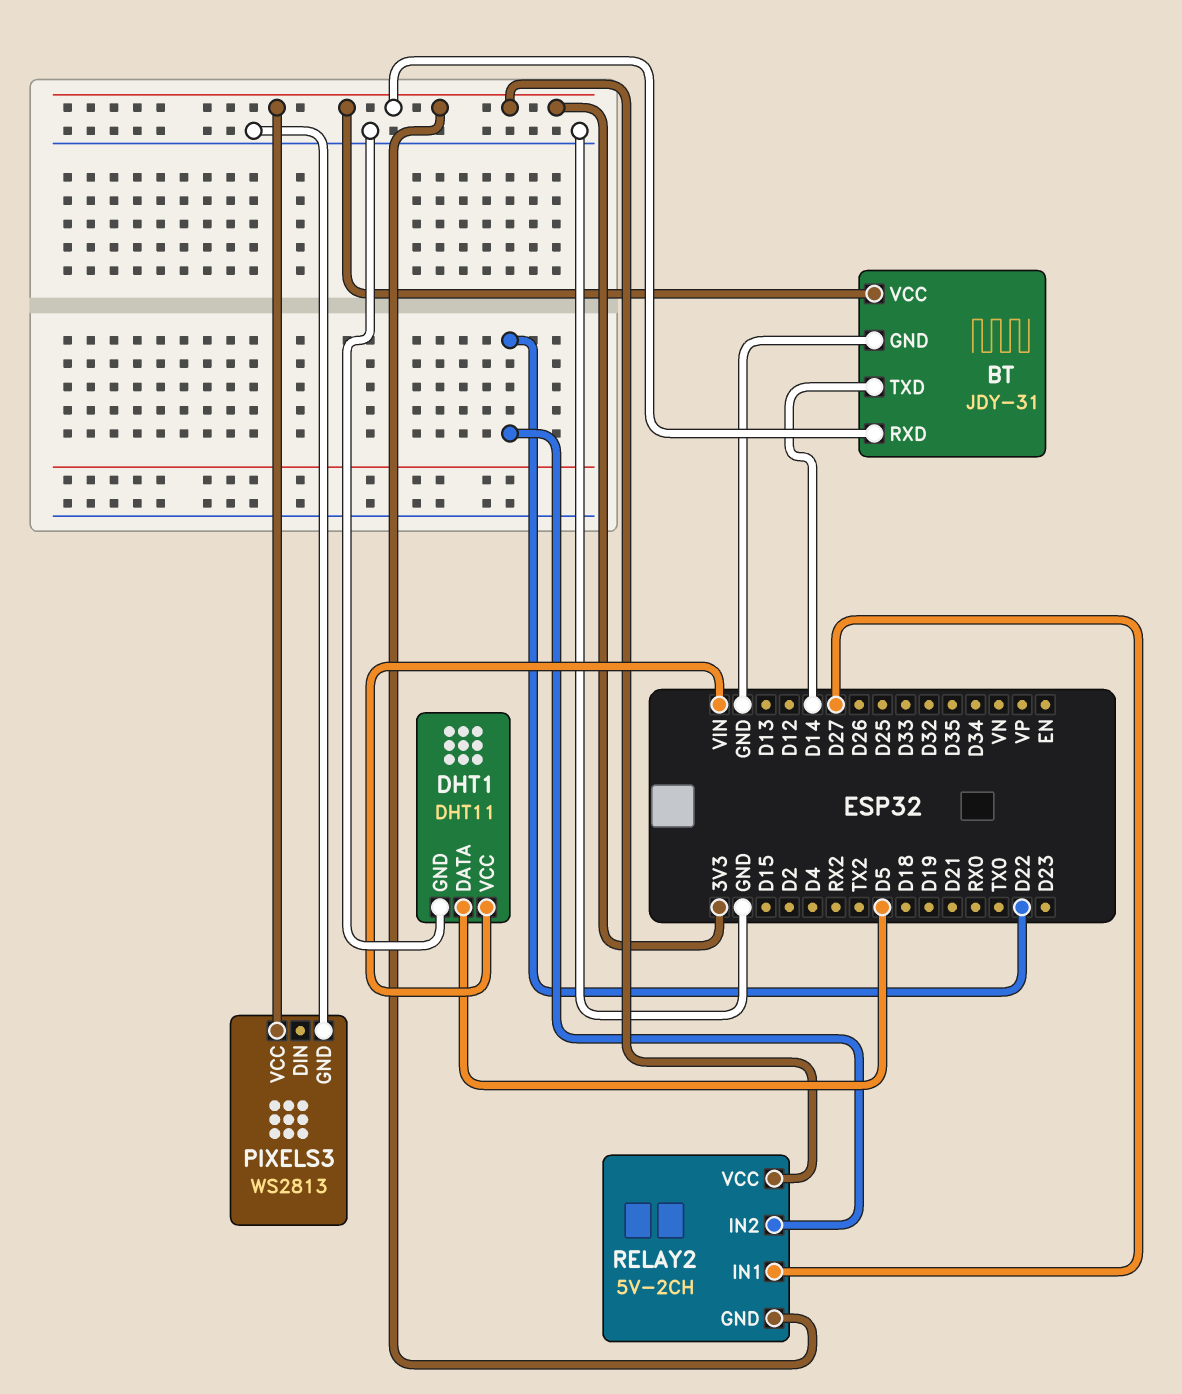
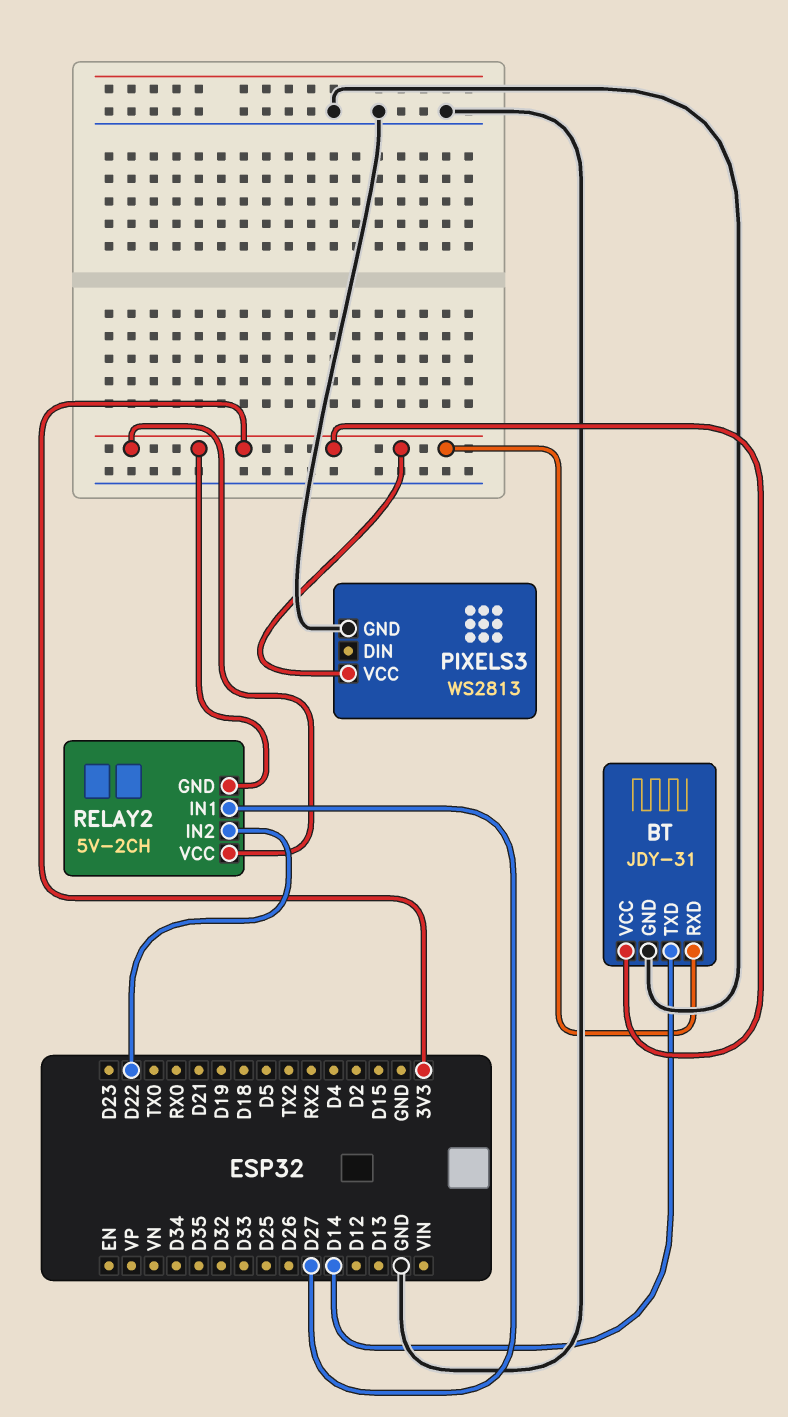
DHT1: DHT11 -> none
DHT1 pin DATA: D5 -> none
DHT1 pin GND: GND -> none
DHT1 pin VCC: VIN -> none

